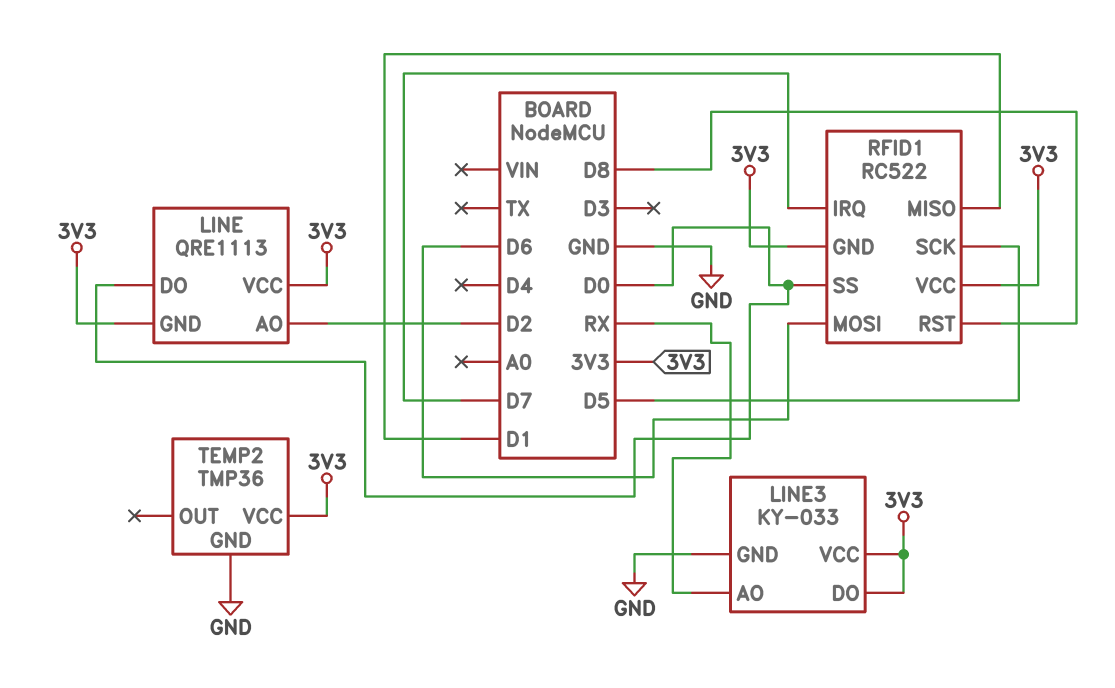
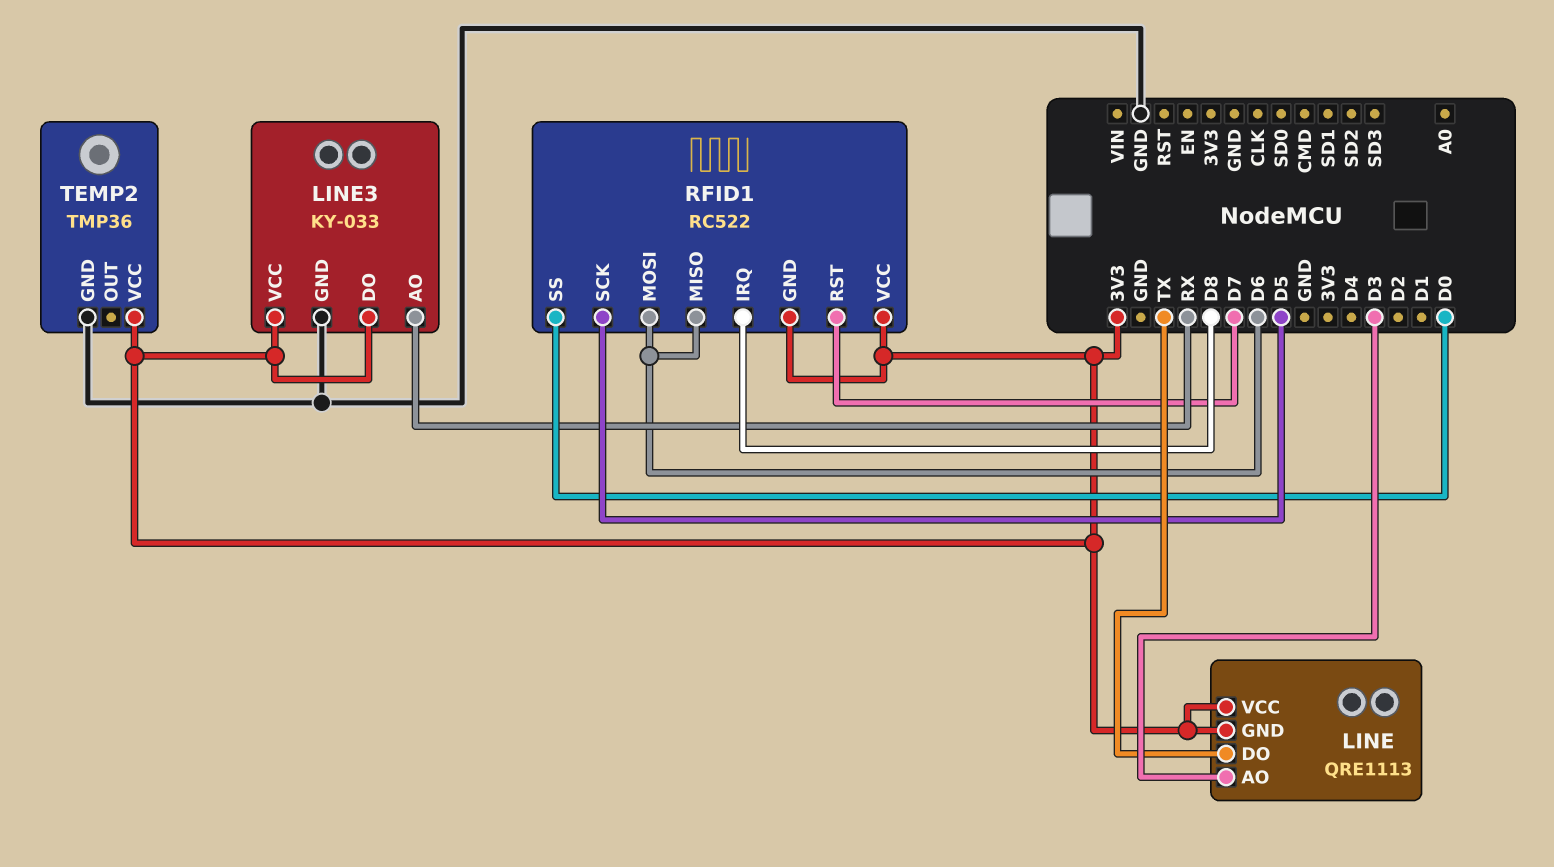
LINE pin AO: D2 -> D3
LINE pin DO: D0 -> TX
RFID1 pin IRQ: D7 -> D8
RFID1 pin MISO: D1 -> D6
RFID1 pin RST: D8 -> D7

